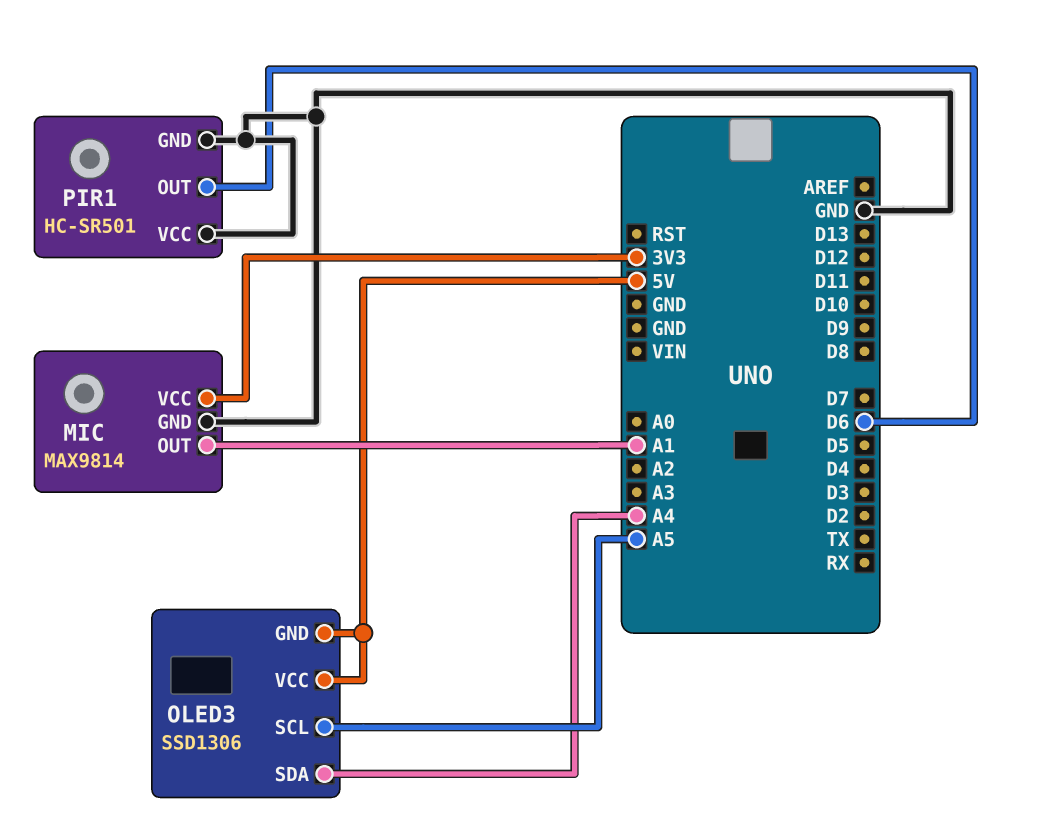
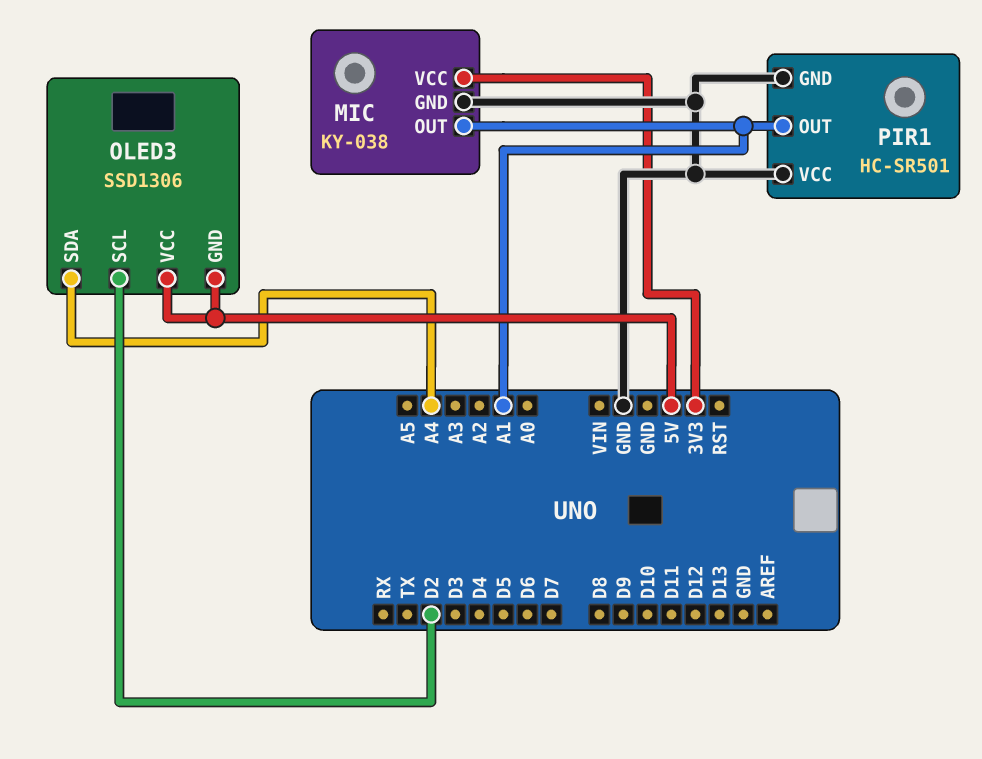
MIC: MAX9814 -> KY-038
OLED3 pin SCL: A5 -> D2
PIR1 pin OUT: D6 -> A1

